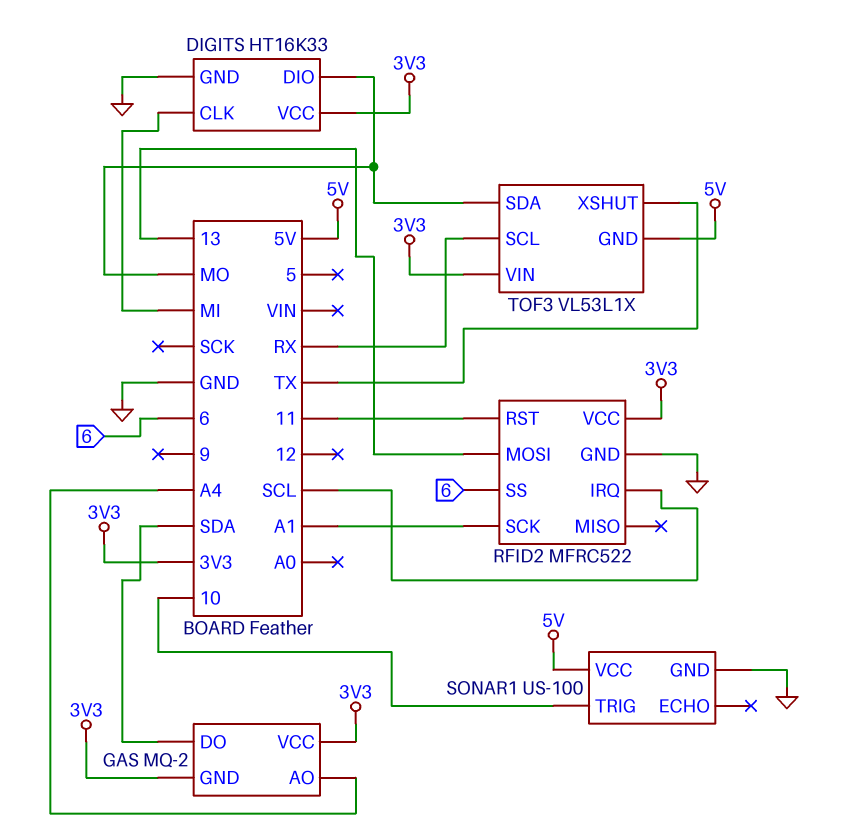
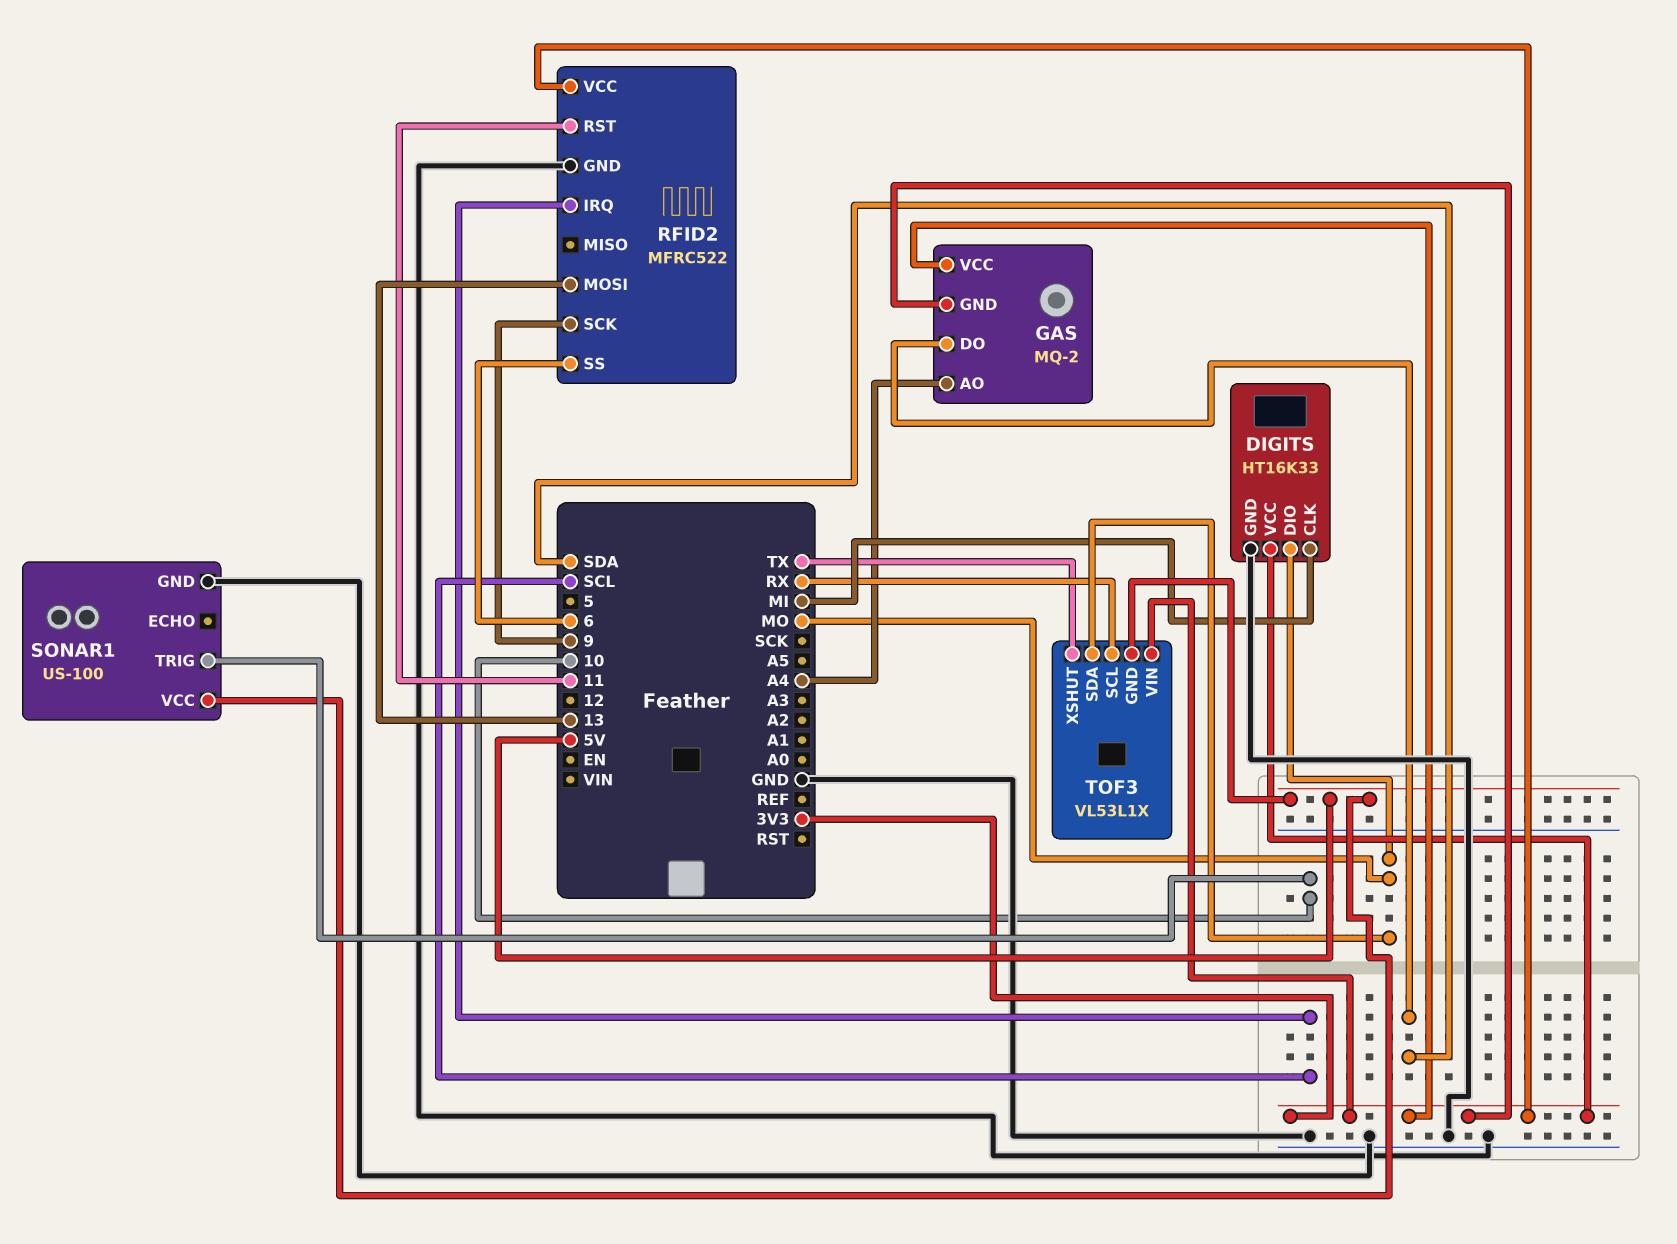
RFID2 pin SCK: A1 -> 9

